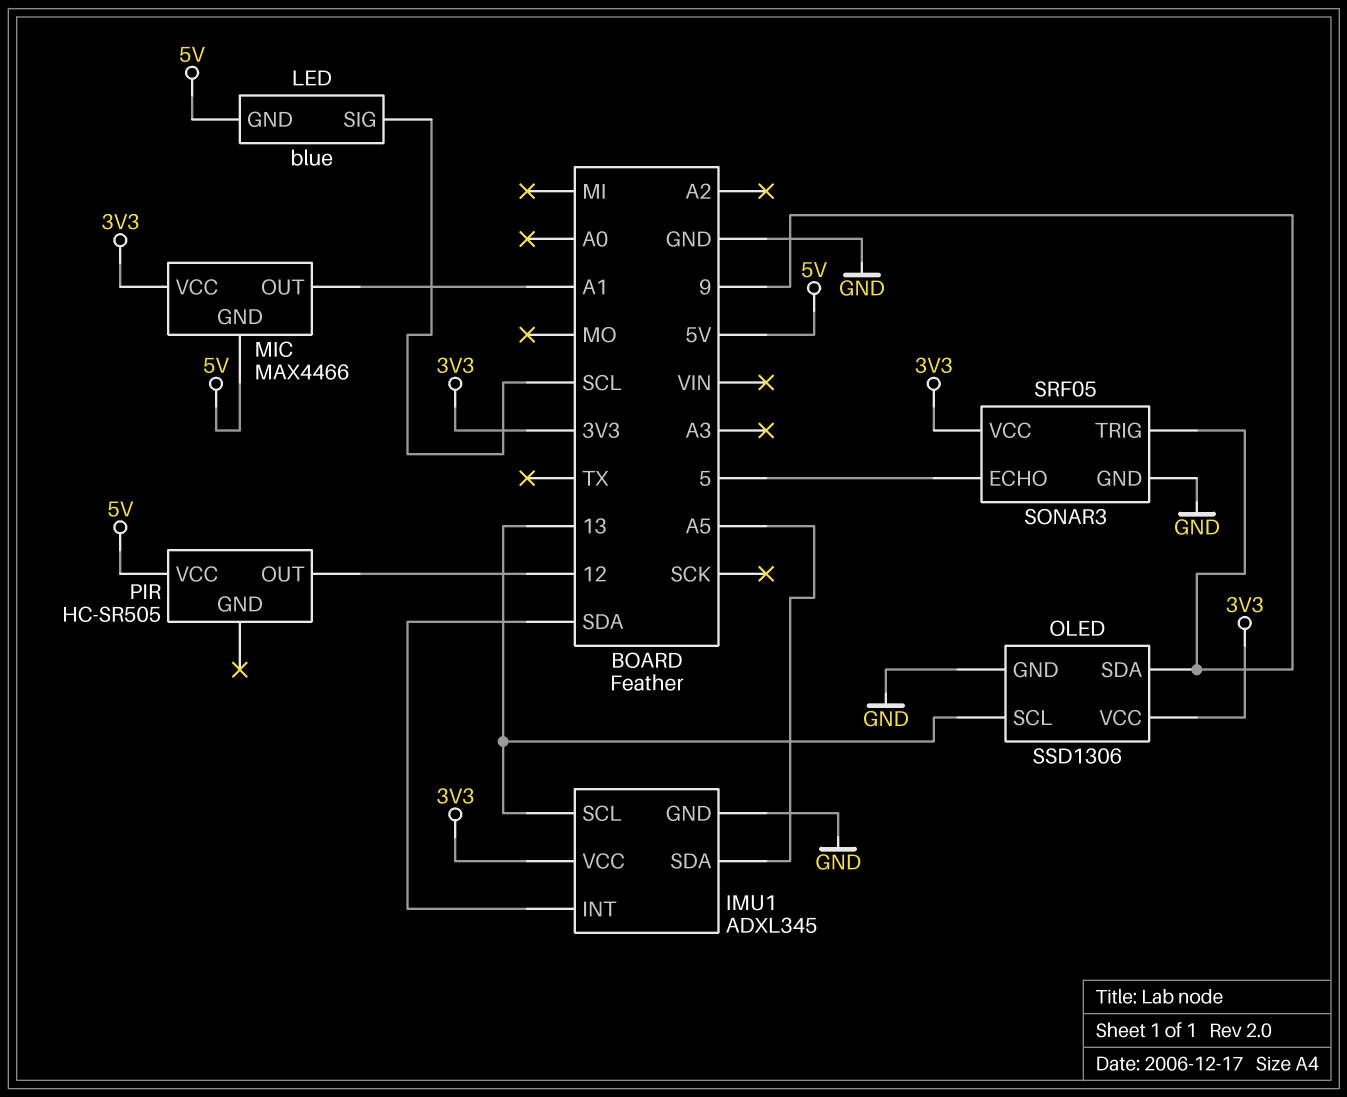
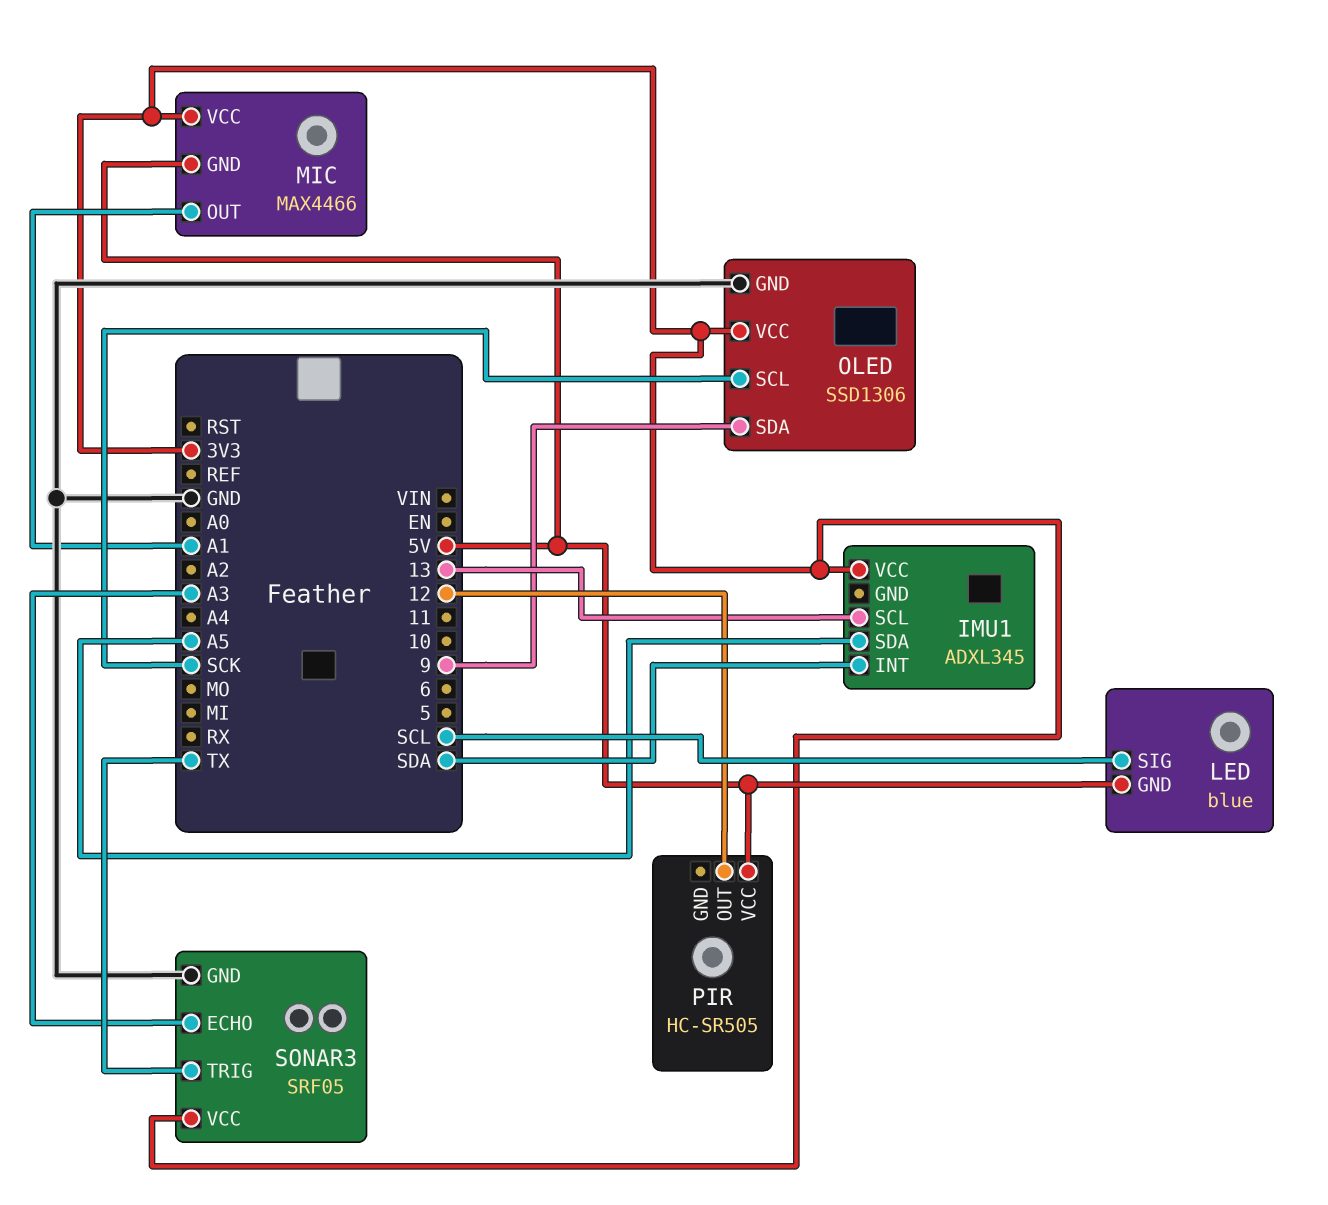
IMU1 pin GND: GND -> none
OLED pin SCL: 13 -> SCK
SONAR3 pin ECHO: 5 -> A3
SONAR3 pin TRIG: 9 -> TX

